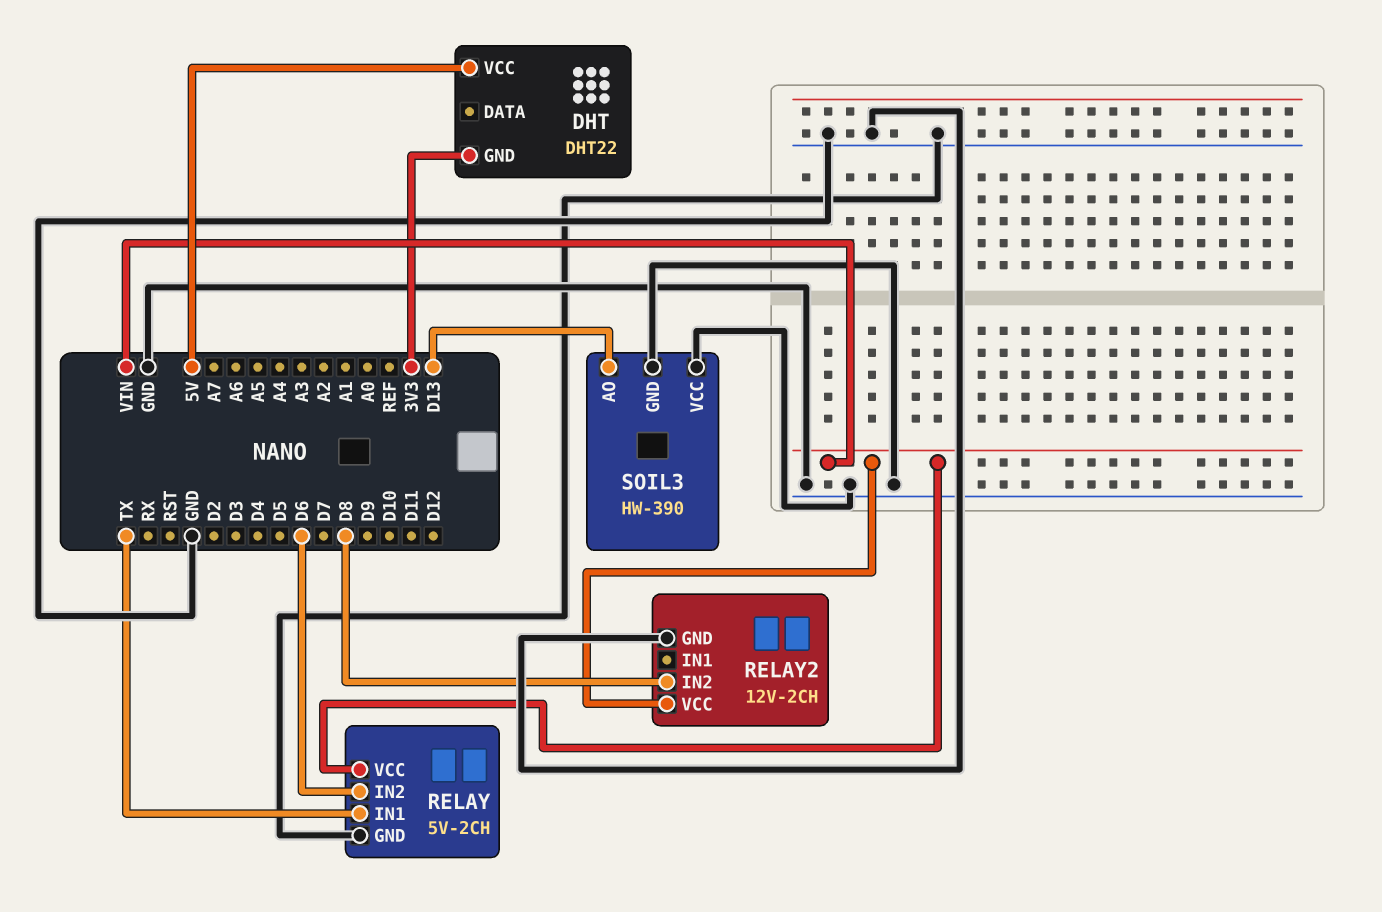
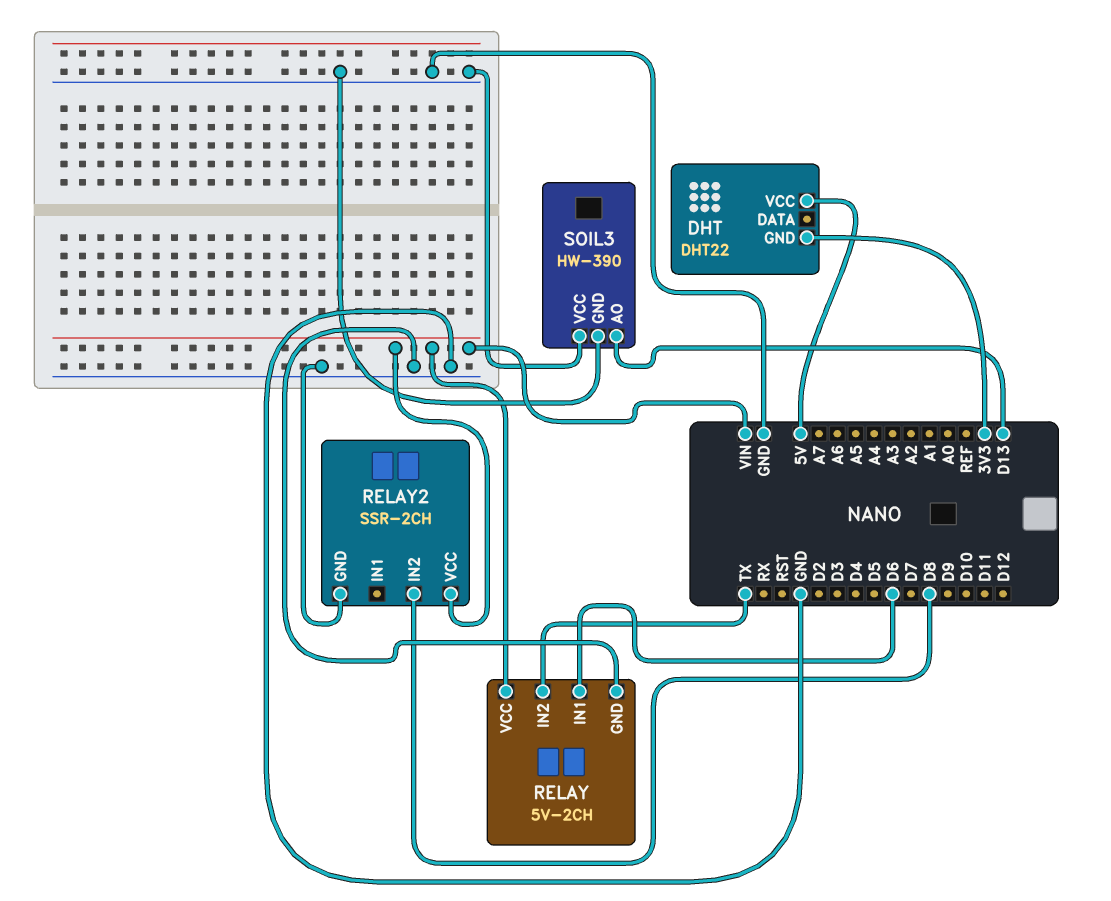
RELAY pin IN1: TX -> D6
RELAY pin IN2: D6 -> TX
RELAY2: 12V-2CH -> SSR-2CH

